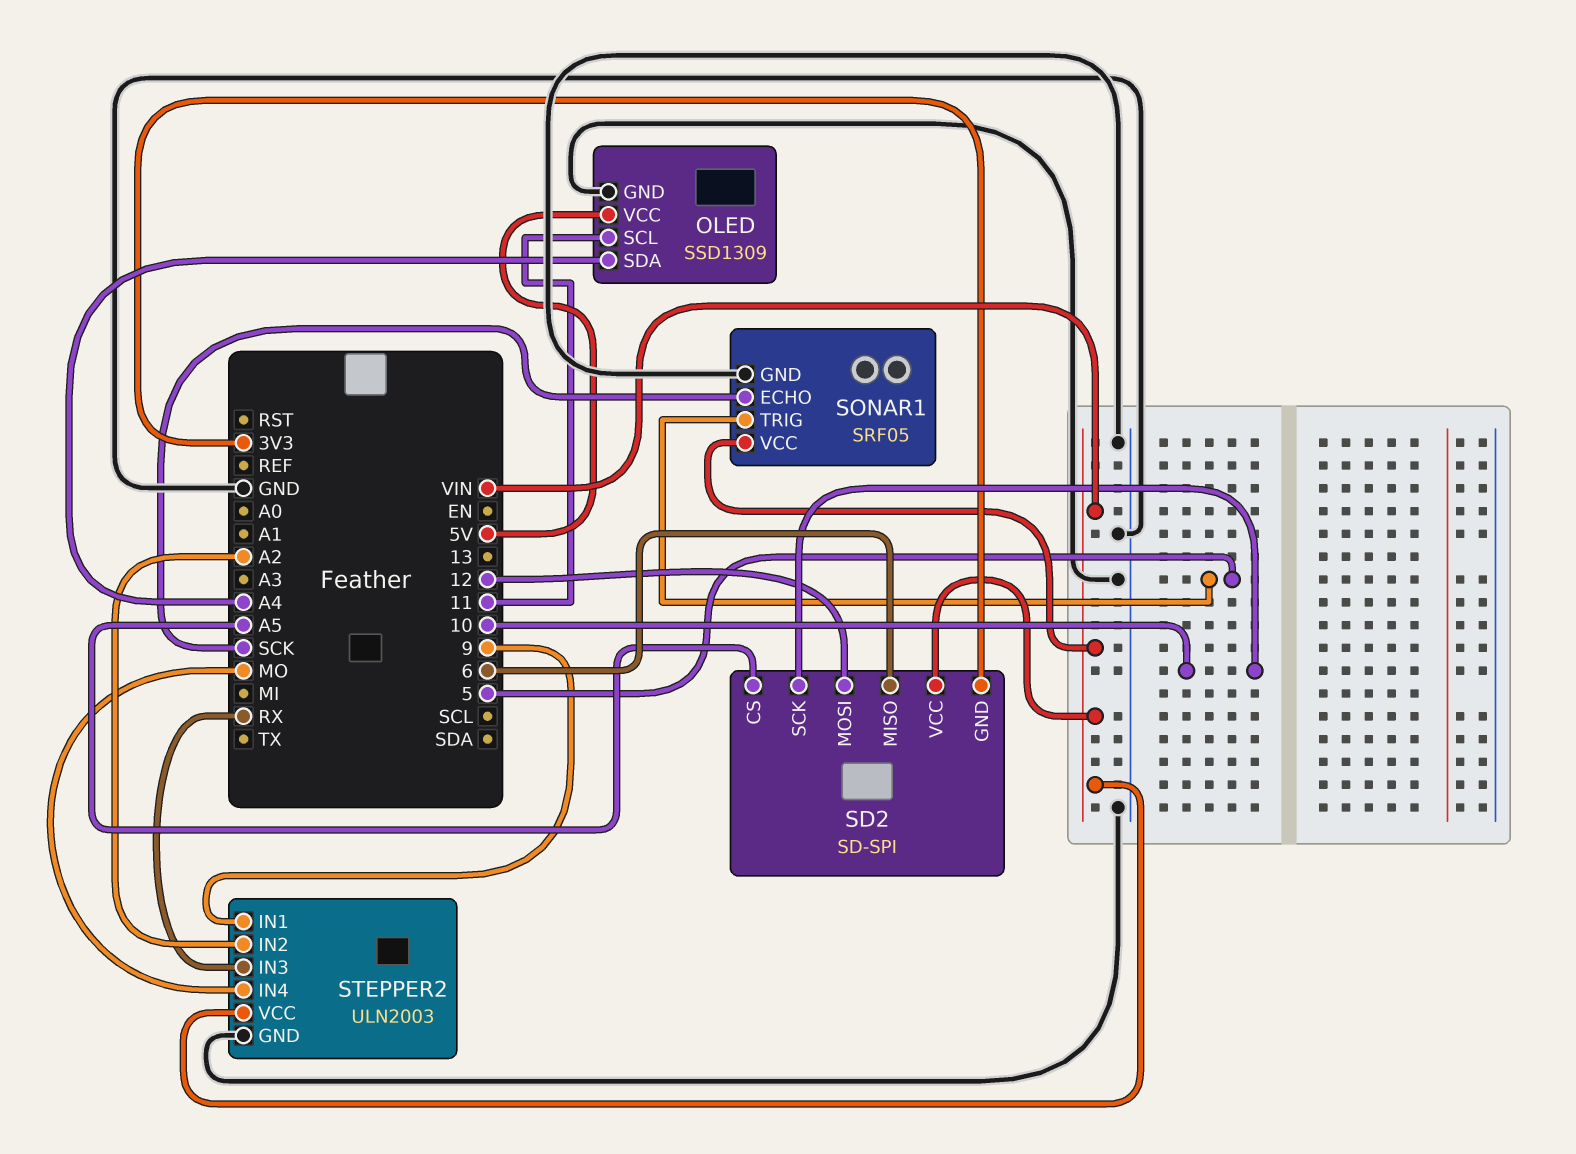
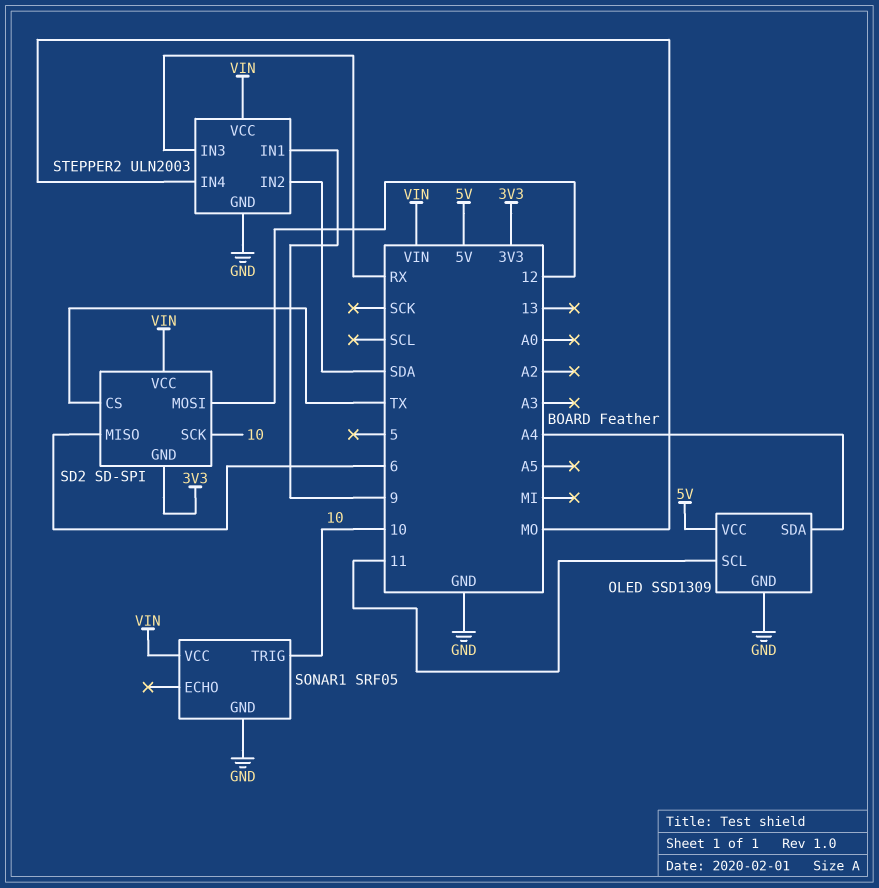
SD2 pin CS: A5 -> TX
SONAR1 pin ECHO: SCK -> none
SONAR1 pin TRIG: 5 -> 10
STEPPER2 pin IN2: A2 -> SDA

